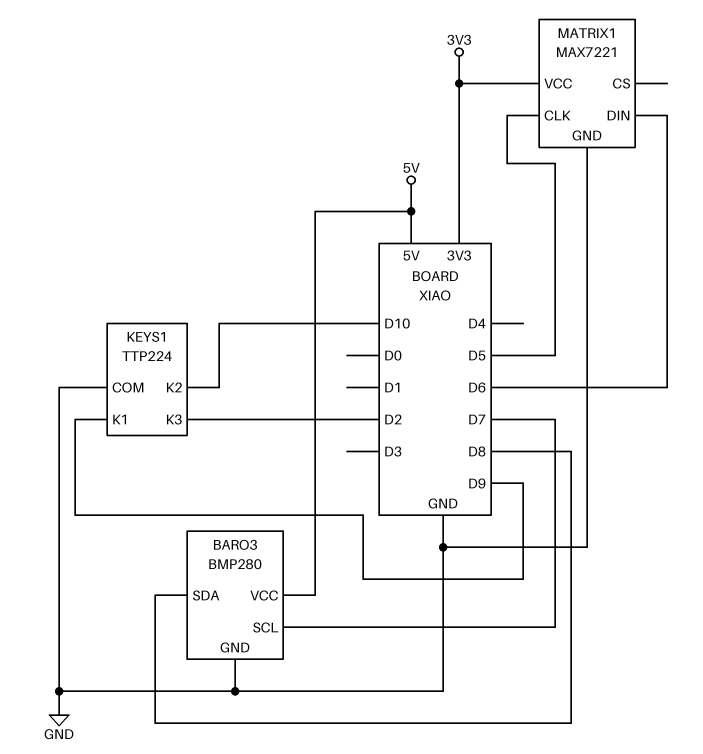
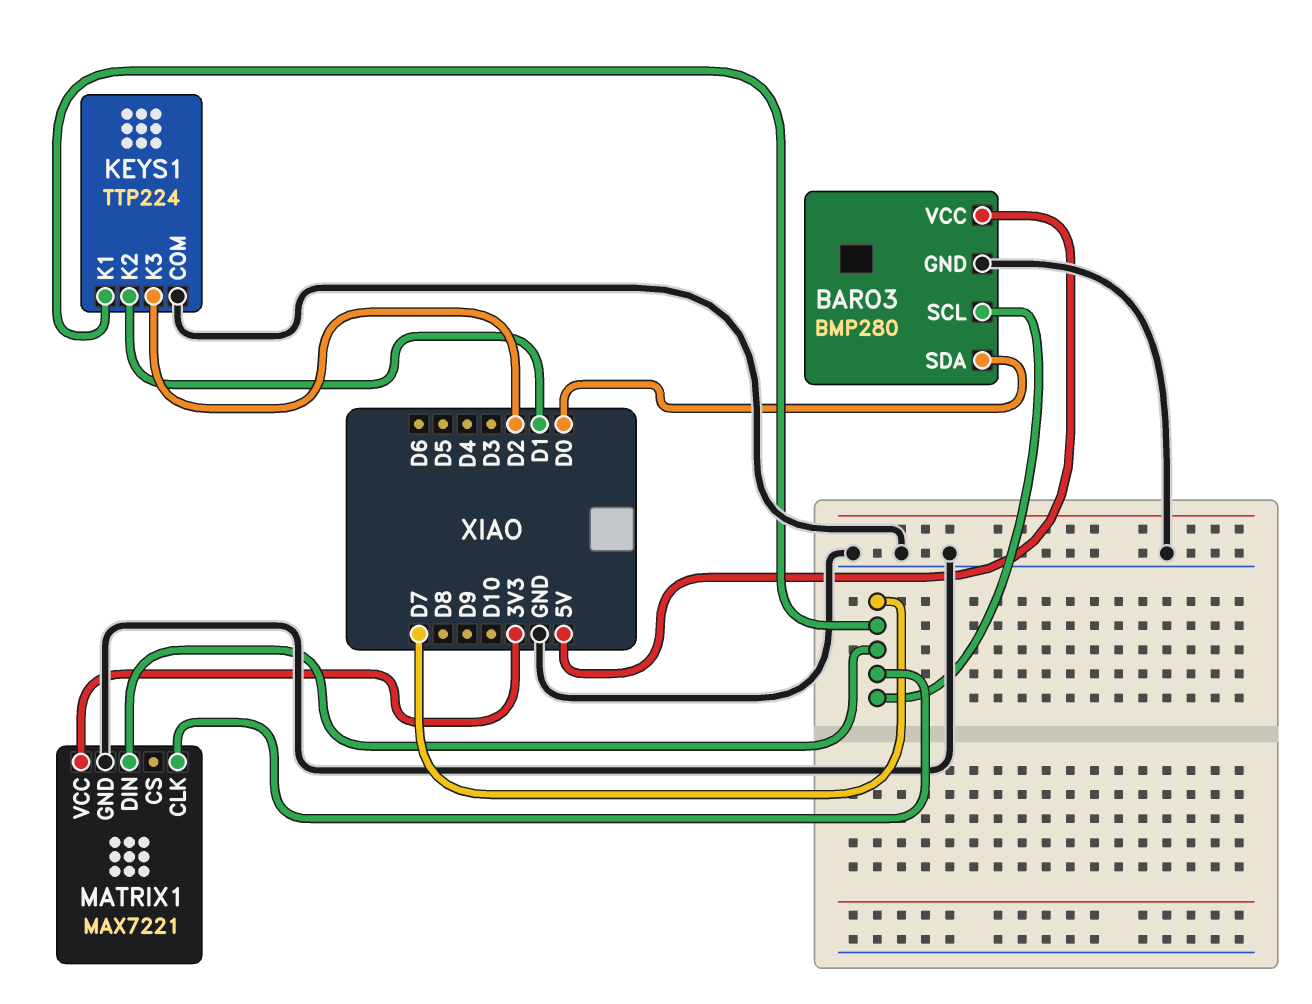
BARO3 pin SDA: D8 -> D0
KEYS1 pin K1: D9 -> D7
KEYS1 pin K2: D10 -> D1
MATRIX1 pin CLK: D5 -> D7
MATRIX1 pin DIN: D6 -> D7

